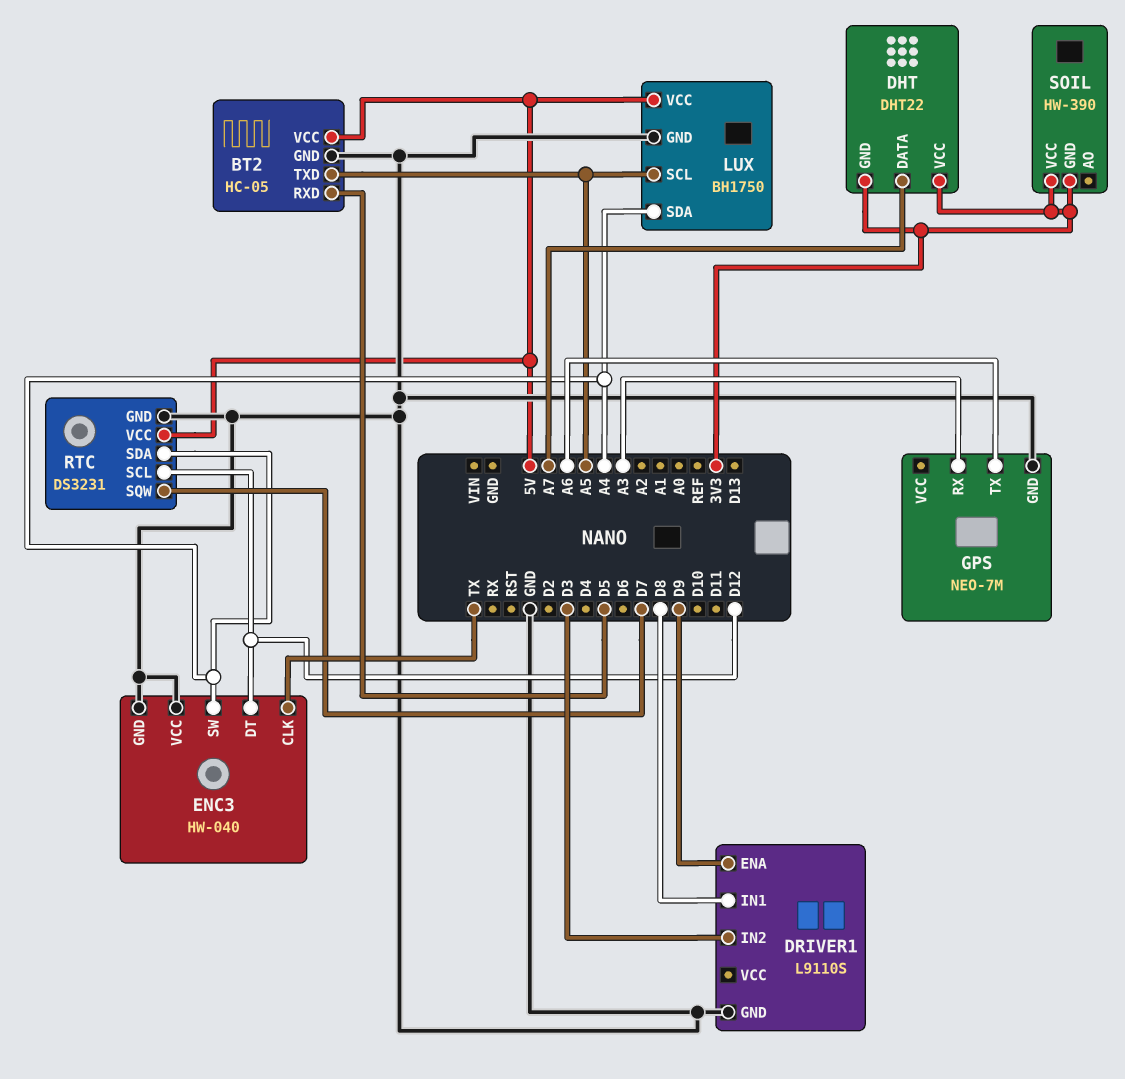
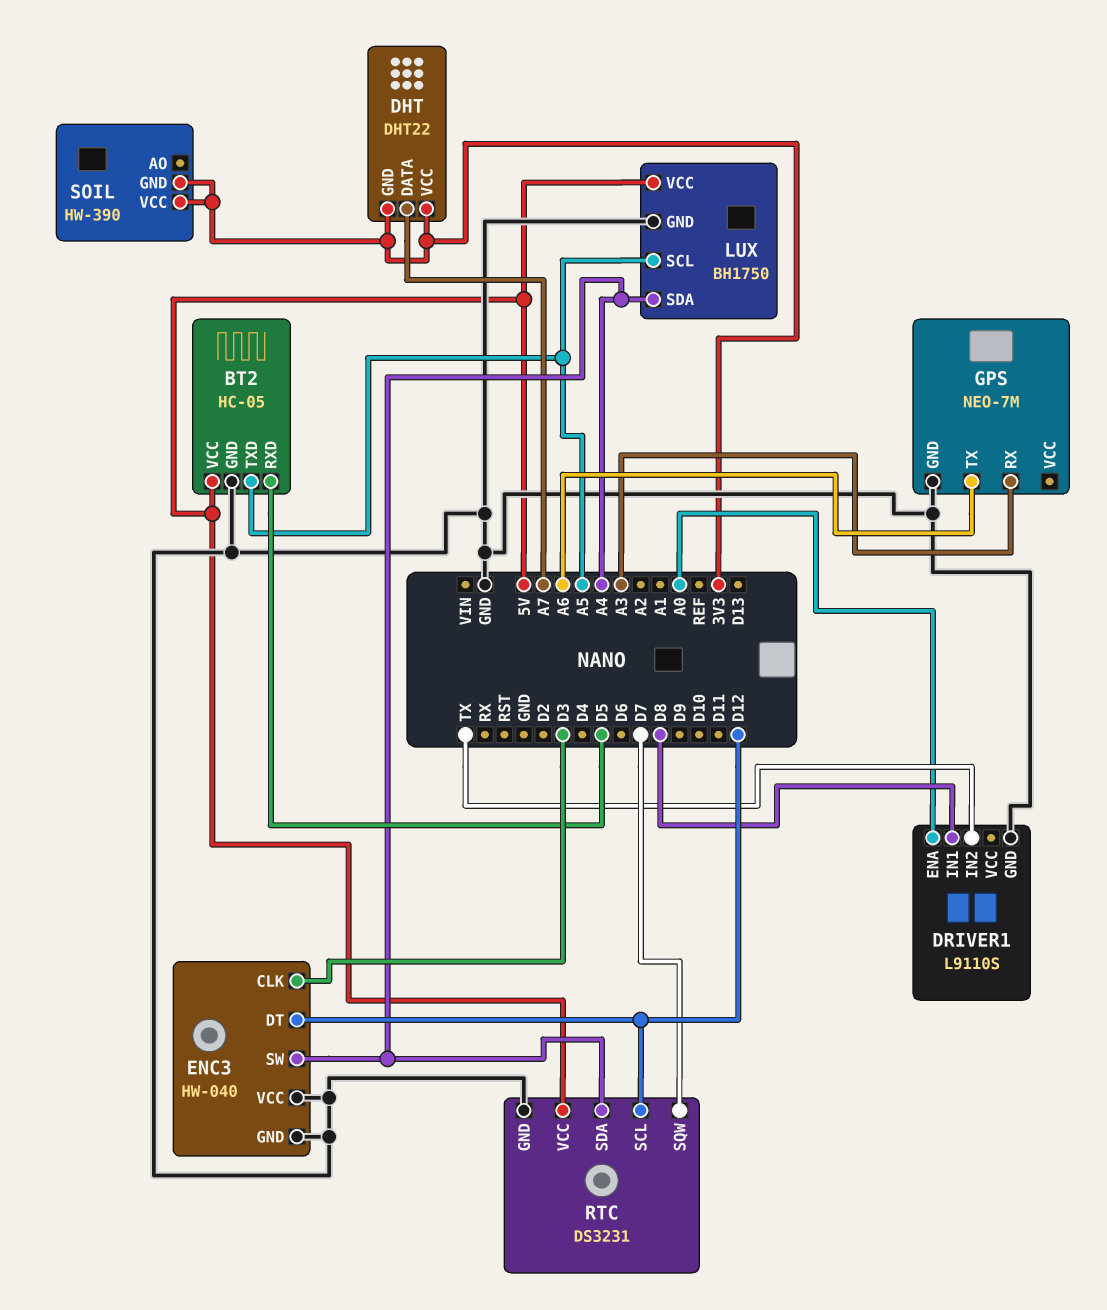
DRIVER1 pin ENA: D9 -> A0
DRIVER1 pin IN2: D3 -> TX
ENC3 pin CLK: TX -> D3

